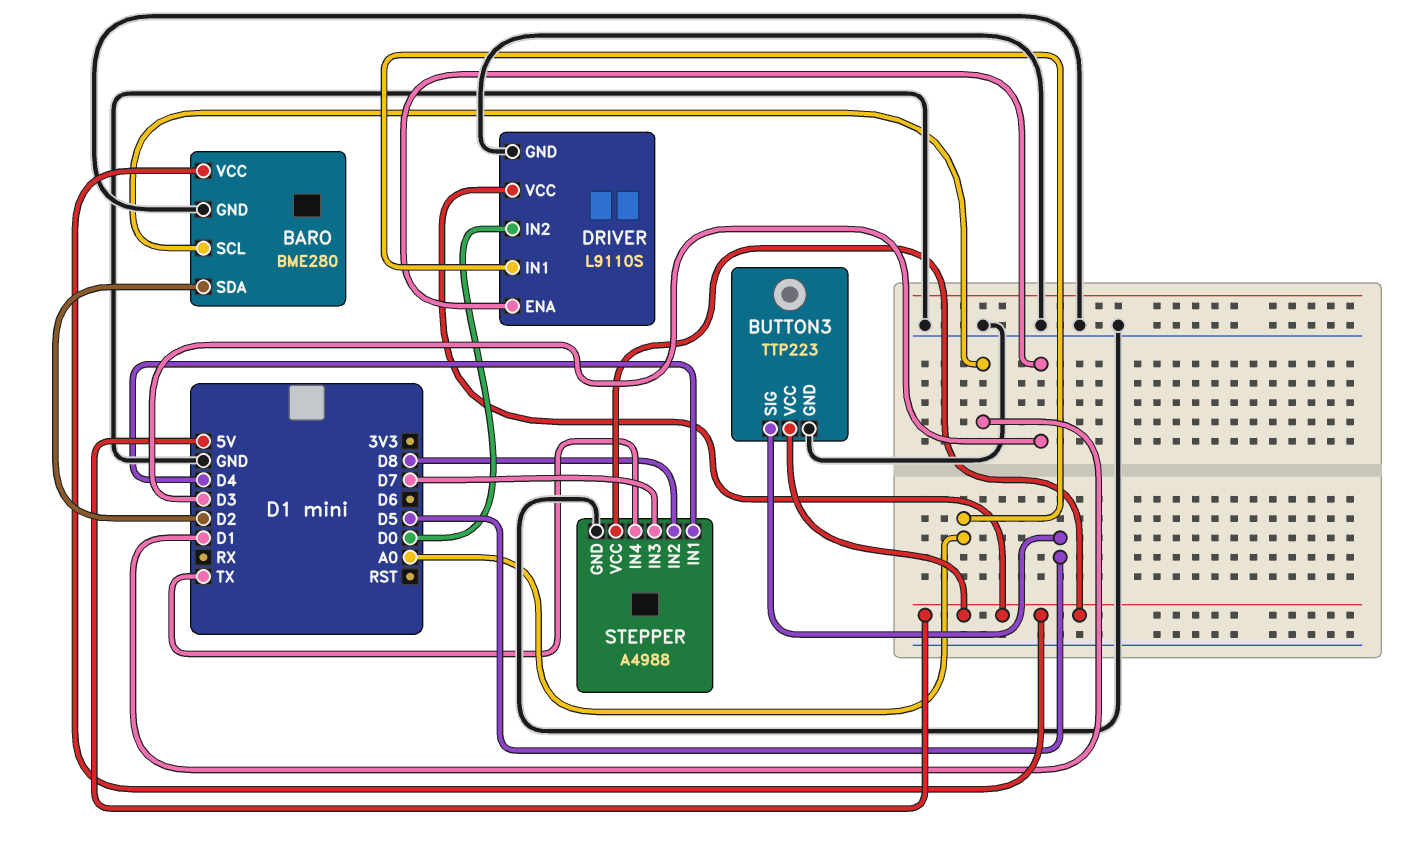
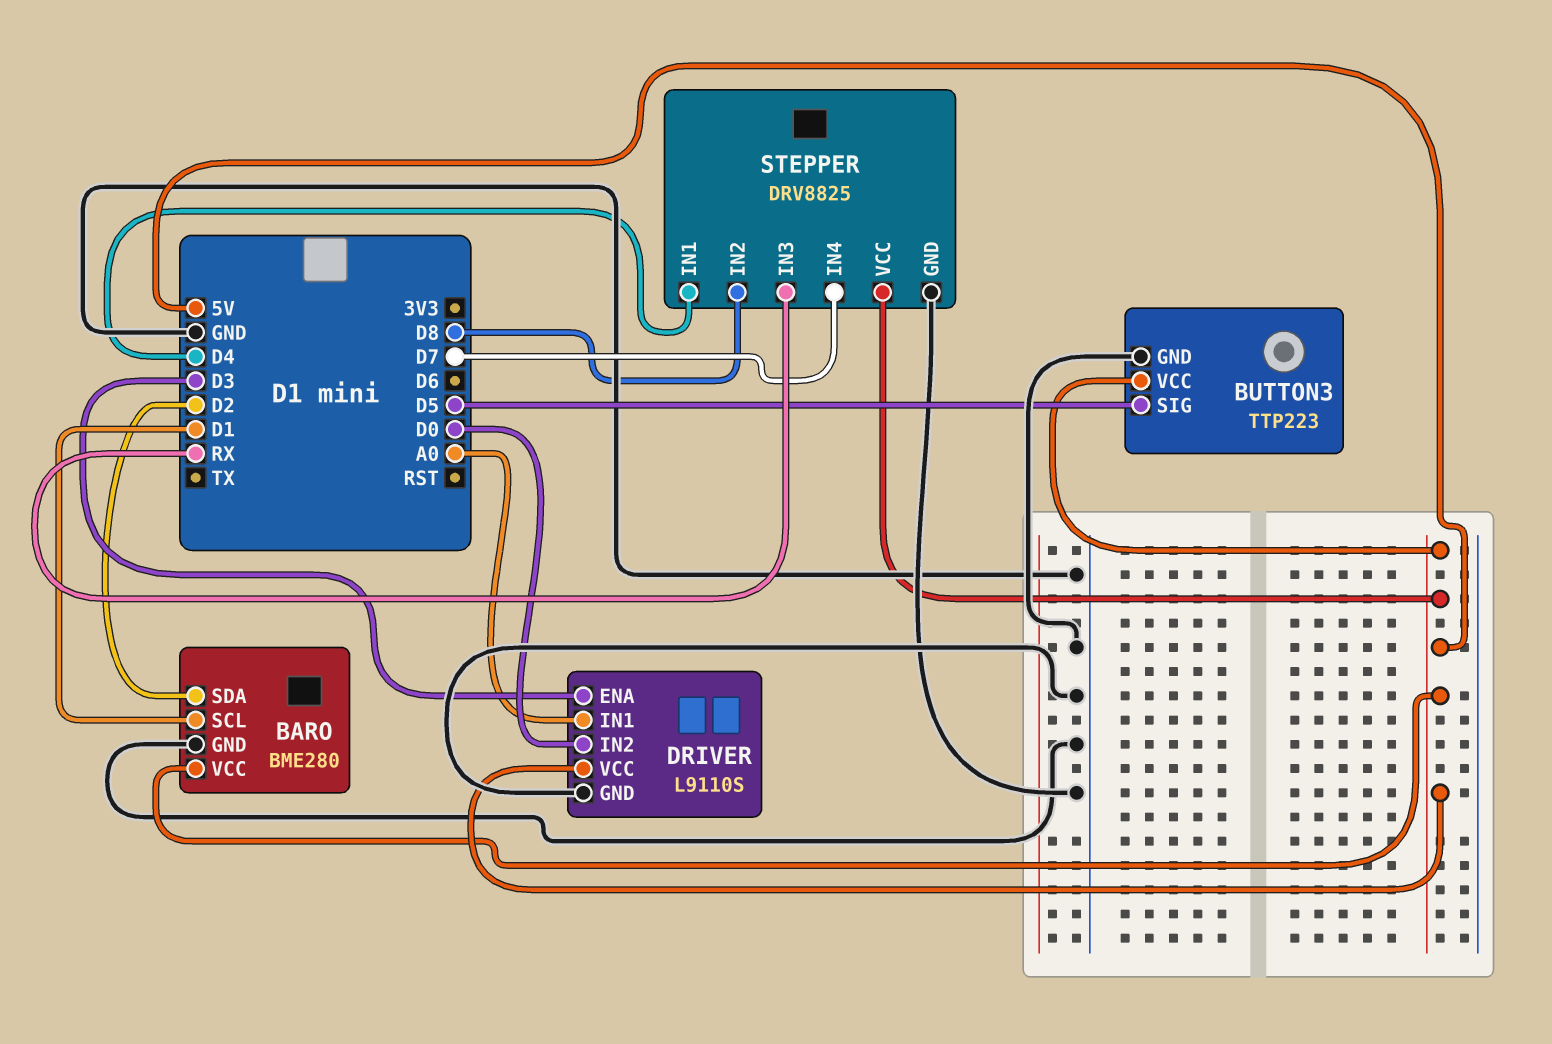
STEPPER: A4988 -> DRV8825
STEPPER pin IN3: D7 -> RX
STEPPER pin IN4: TX -> D7

